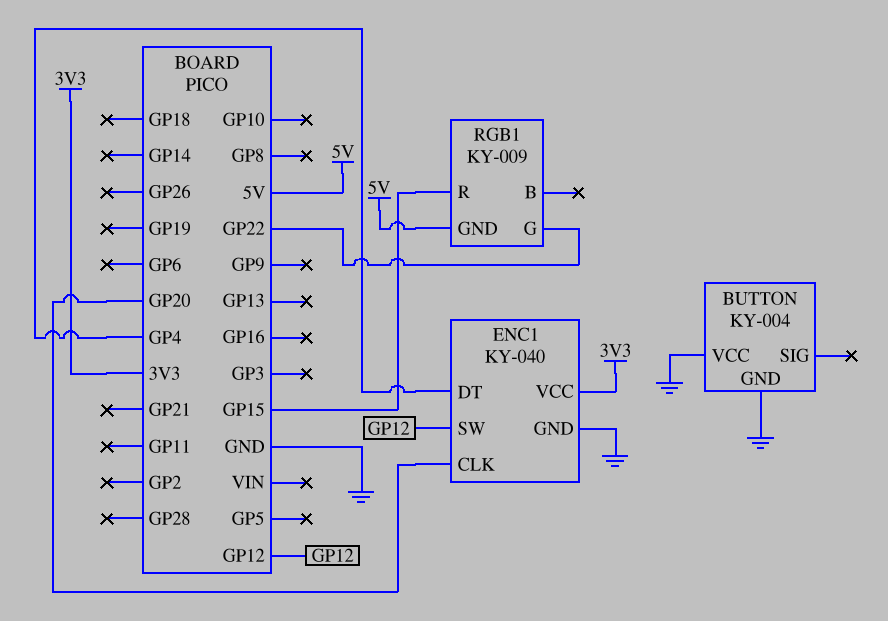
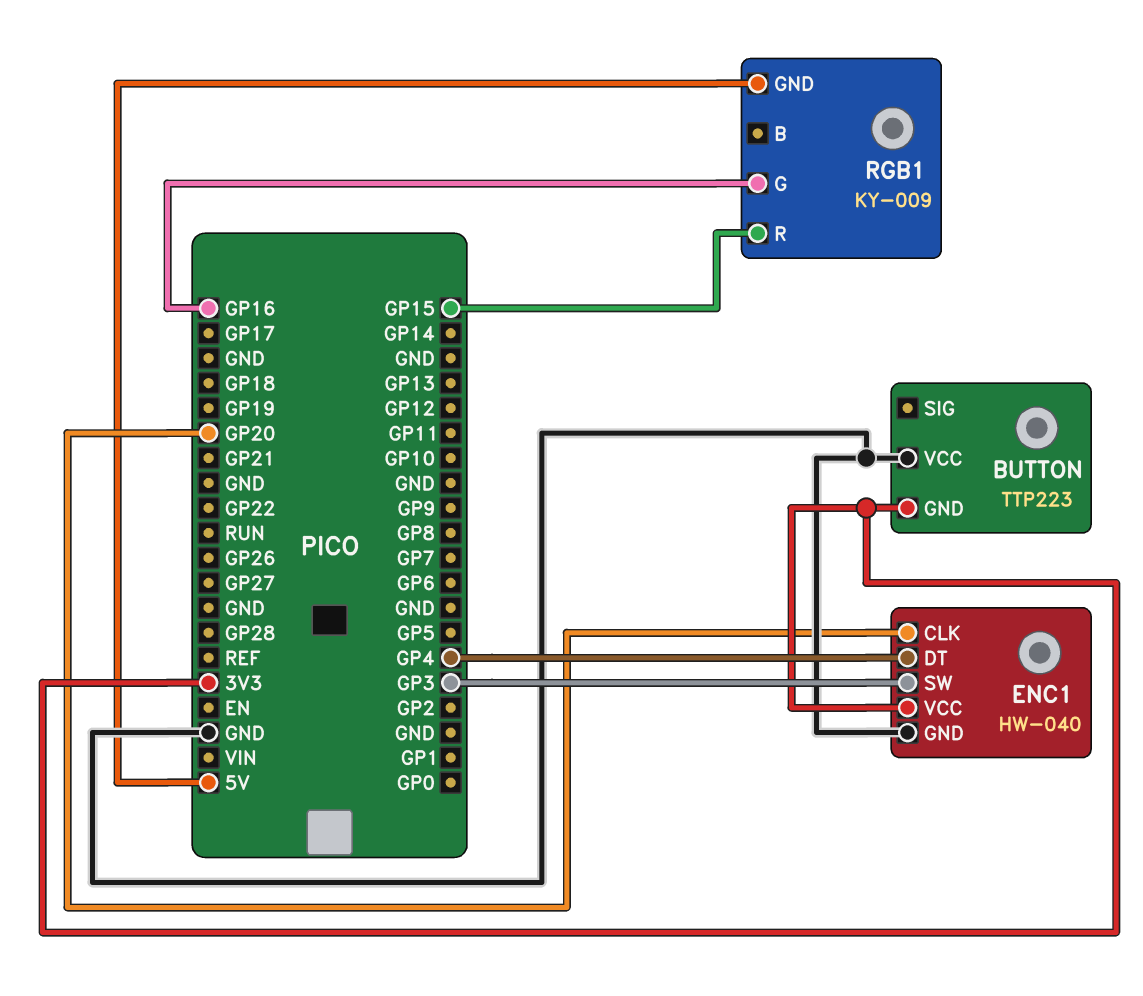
BUTTON: KY-004 -> TTP223
BUTTON pin GND: GND -> 3V3
ENC1: KY-040 -> HW-040
ENC1 pin SW: GP12 -> GP3
RGB1 pin G: GP22 -> GP16

